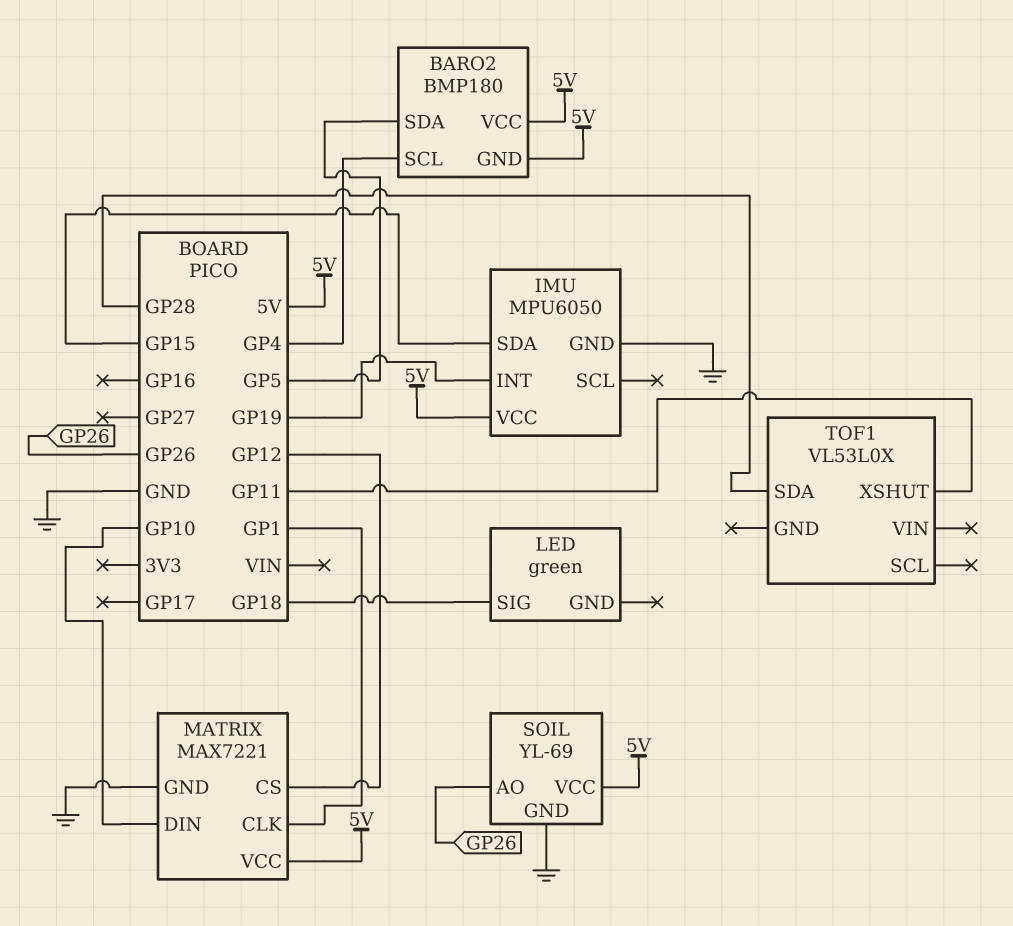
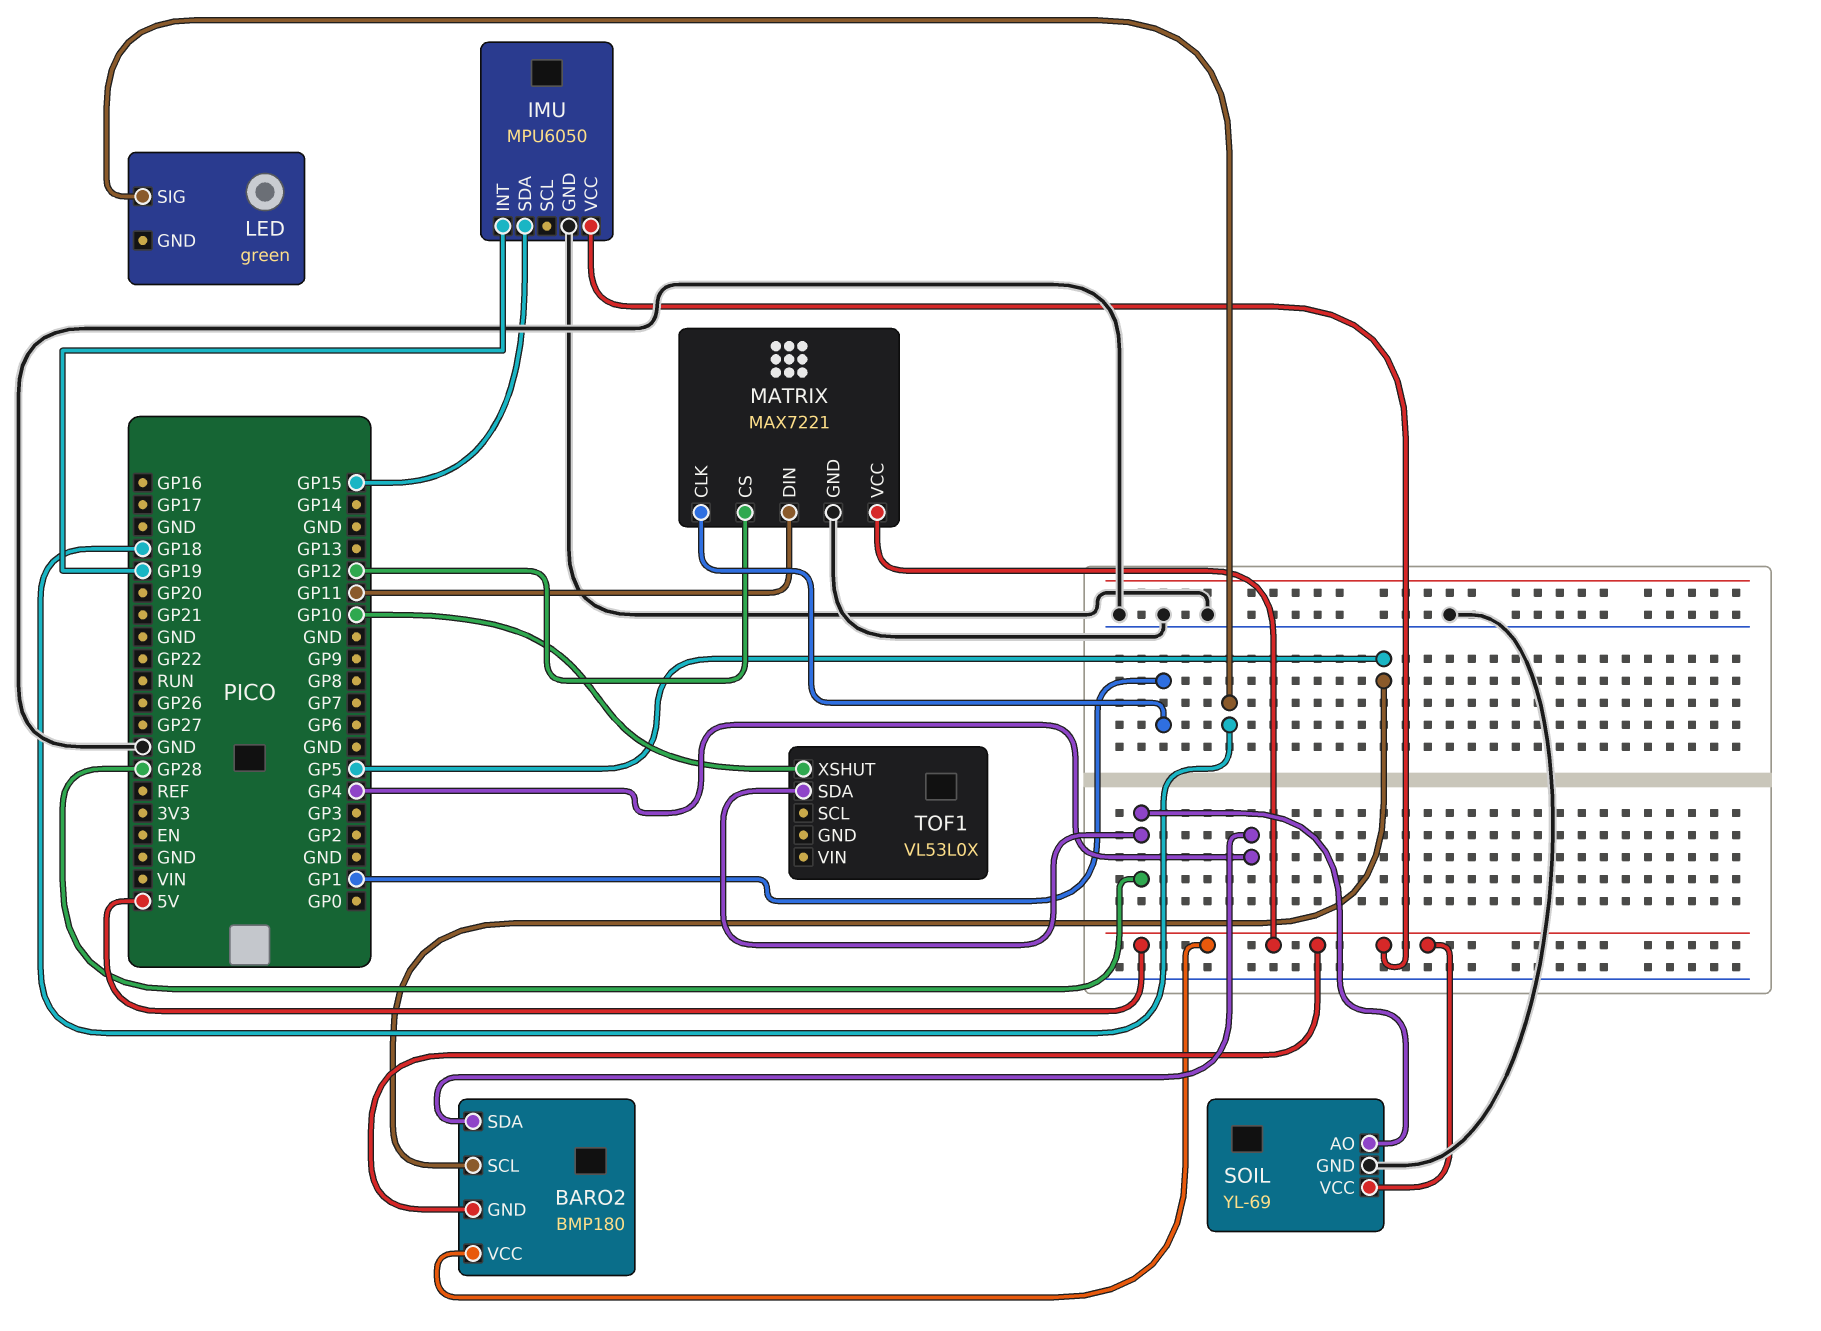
BARO2 pin SCL: GP4 -> GP5
BARO2 pin SDA: GP5 -> GP4
MATRIX pin DIN: GP10 -> GP11
SOIL pin AO: GP26 -> GP28
TOF1 pin XSHUT: GP11 -> GP10

